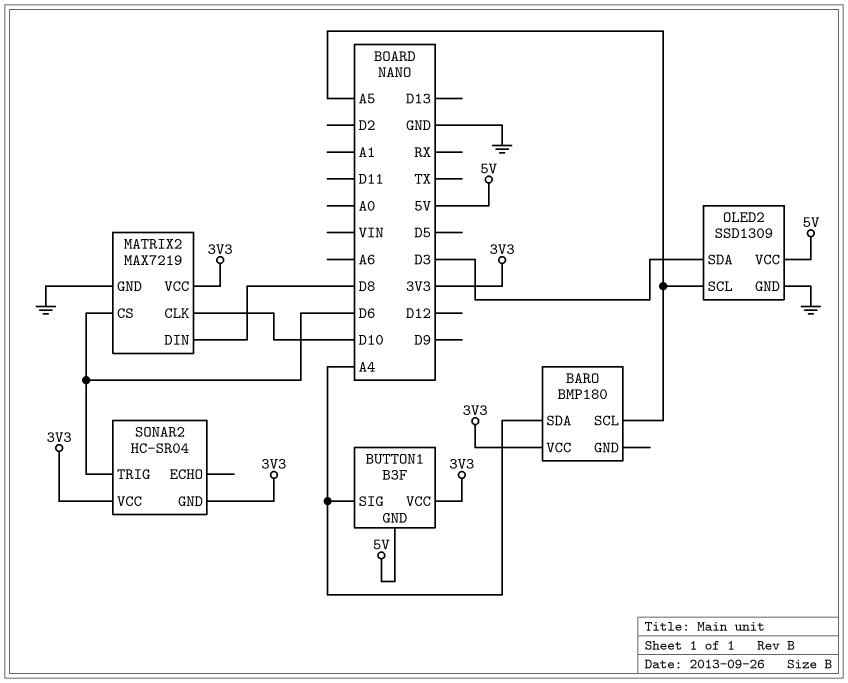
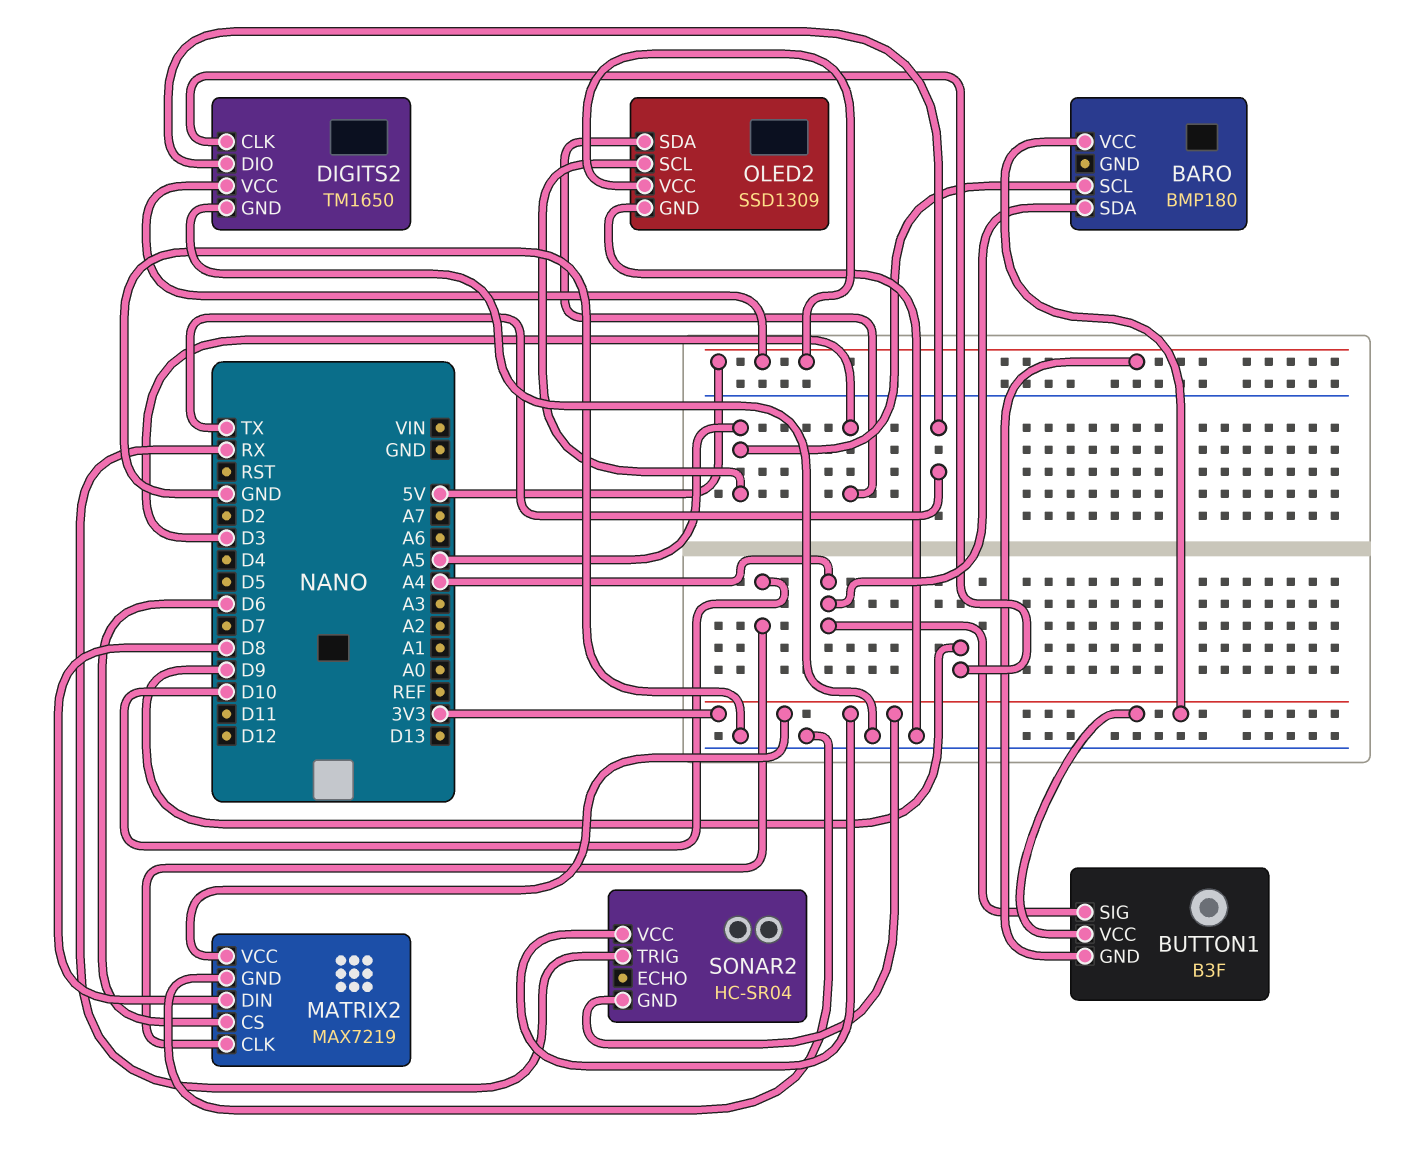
DIGITS2: none -> TM1650
DIGITS2 pin CLK: none -> D9
DIGITS2 pin DIO: none -> TX
DIGITS2 pin GND: none -> GND
DIGITS2 pin VCC: none -> 5V
SONAR2 pin TRIG: D6 -> RX

